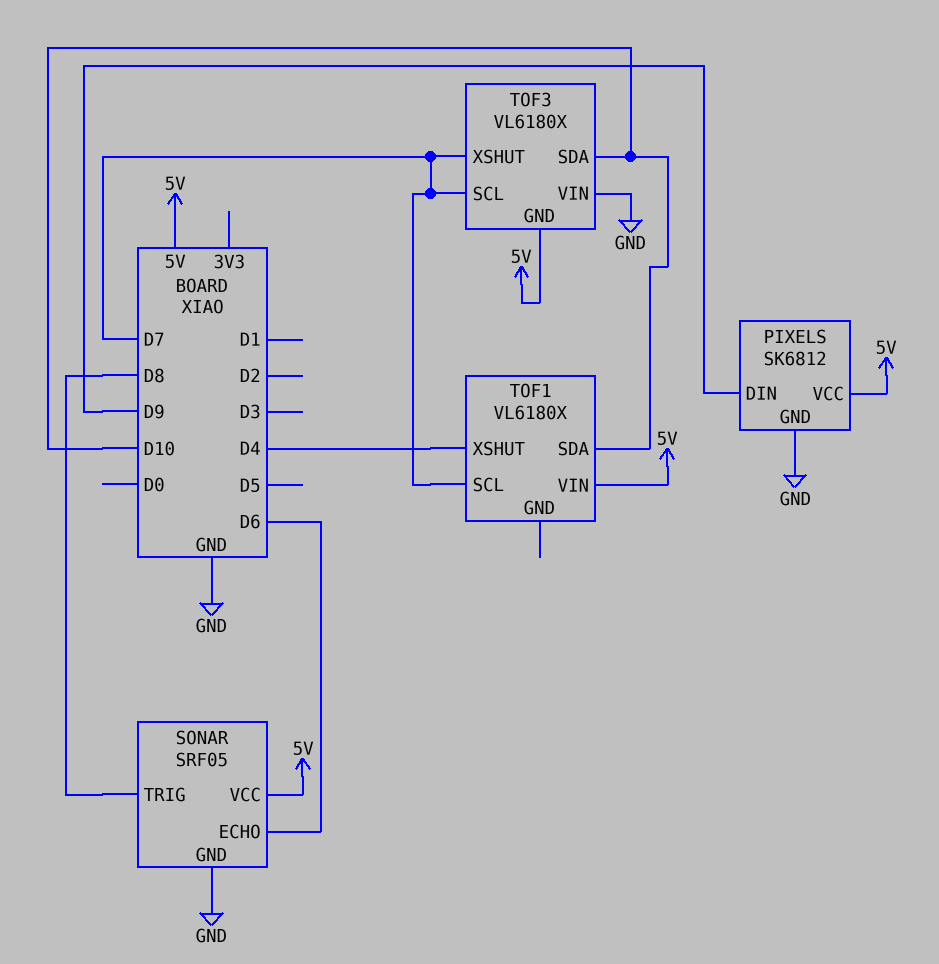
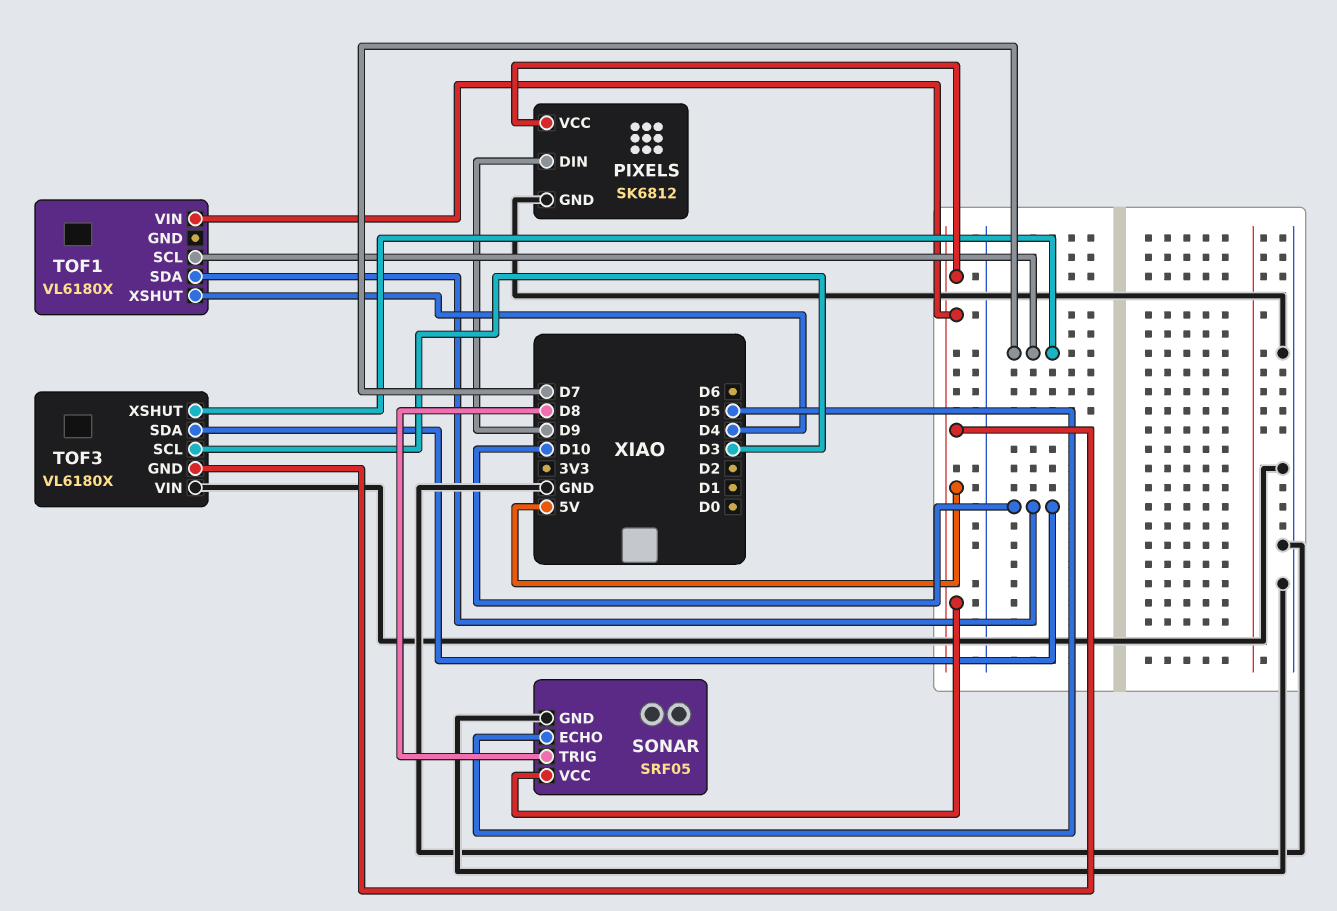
SONAR pin ECHO: D6 -> D5
TOF3 pin SCL: D7 -> D3

